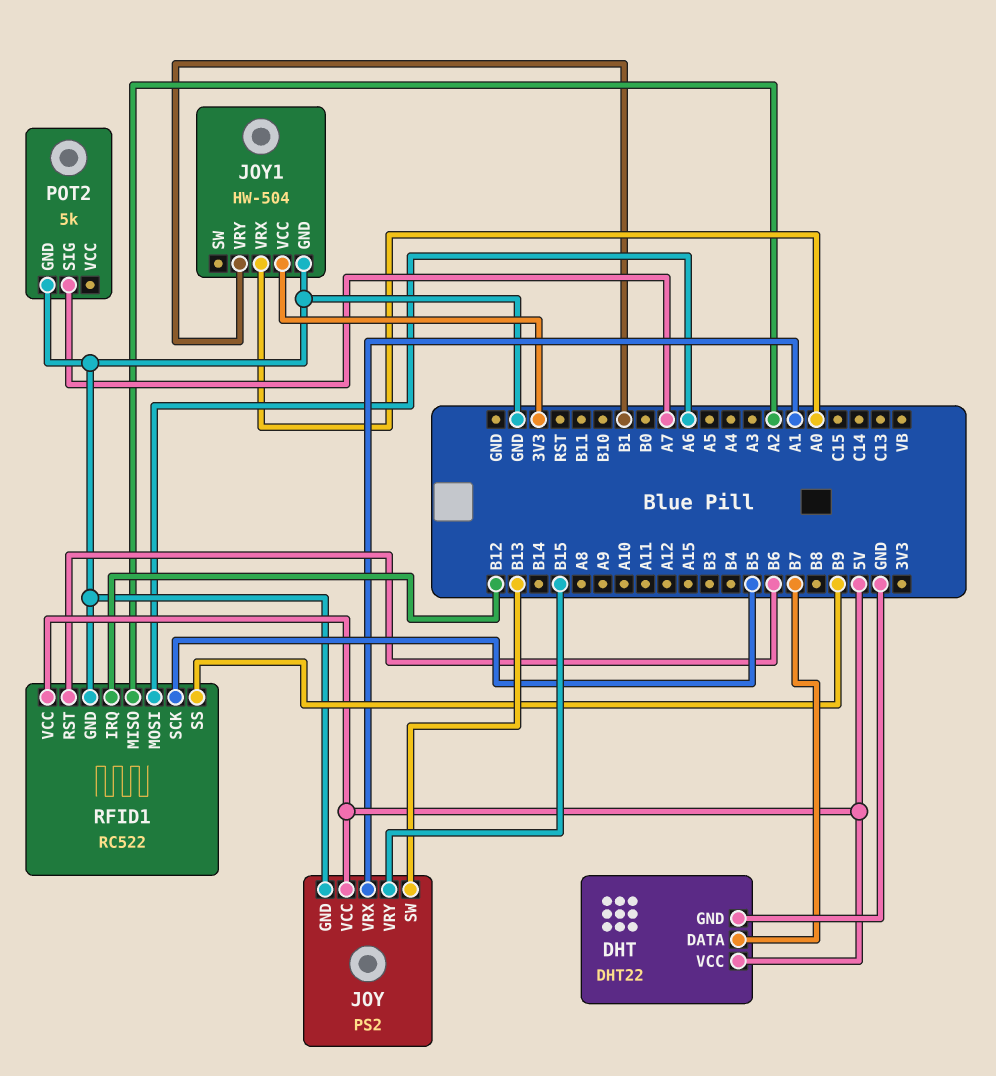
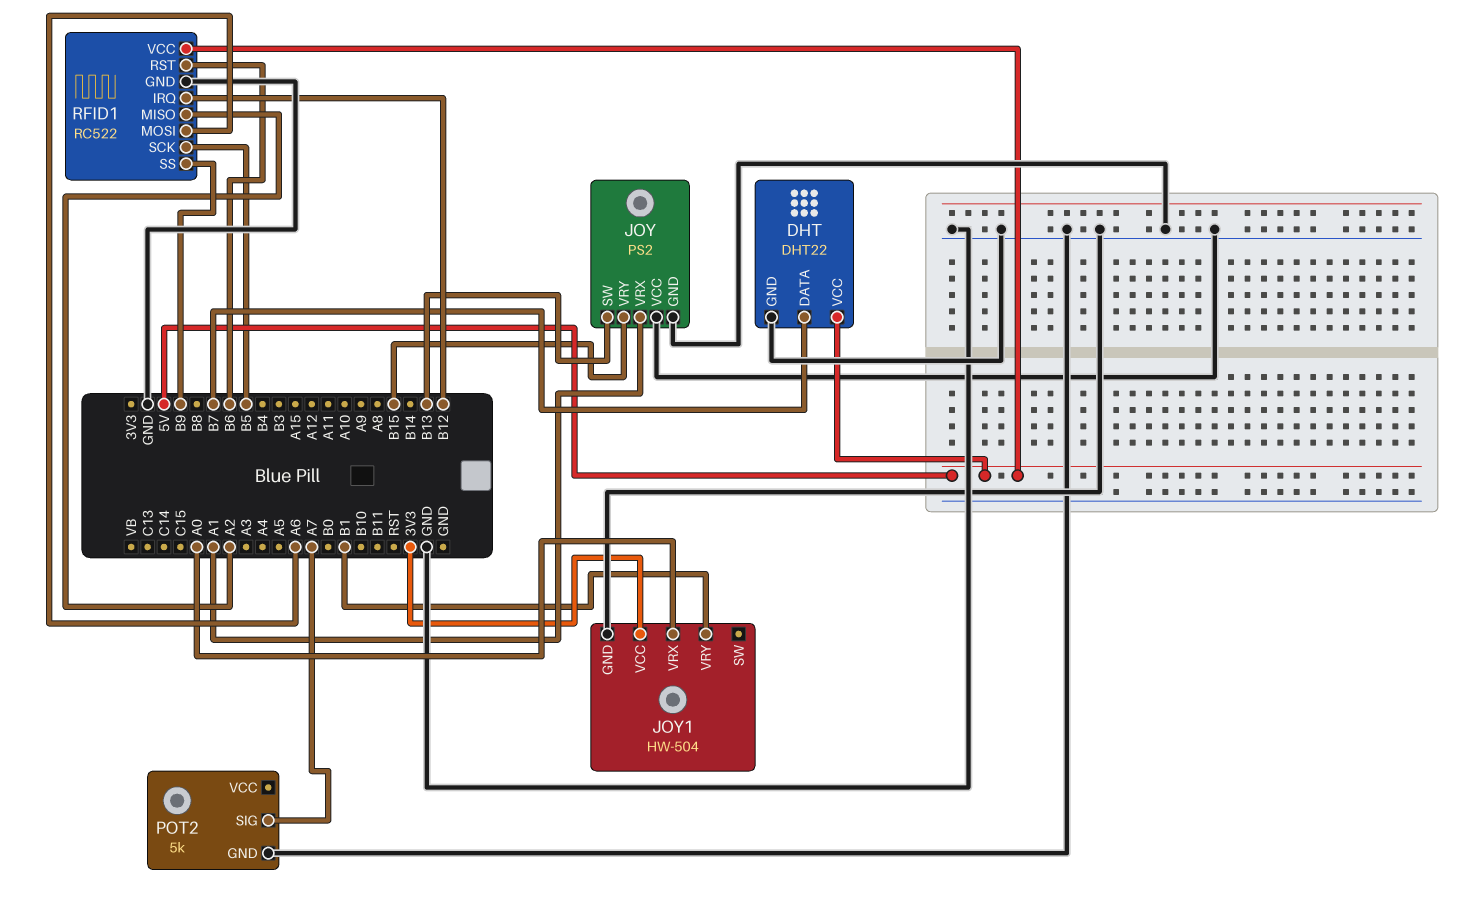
JOY pin VCC: 5V -> GND

